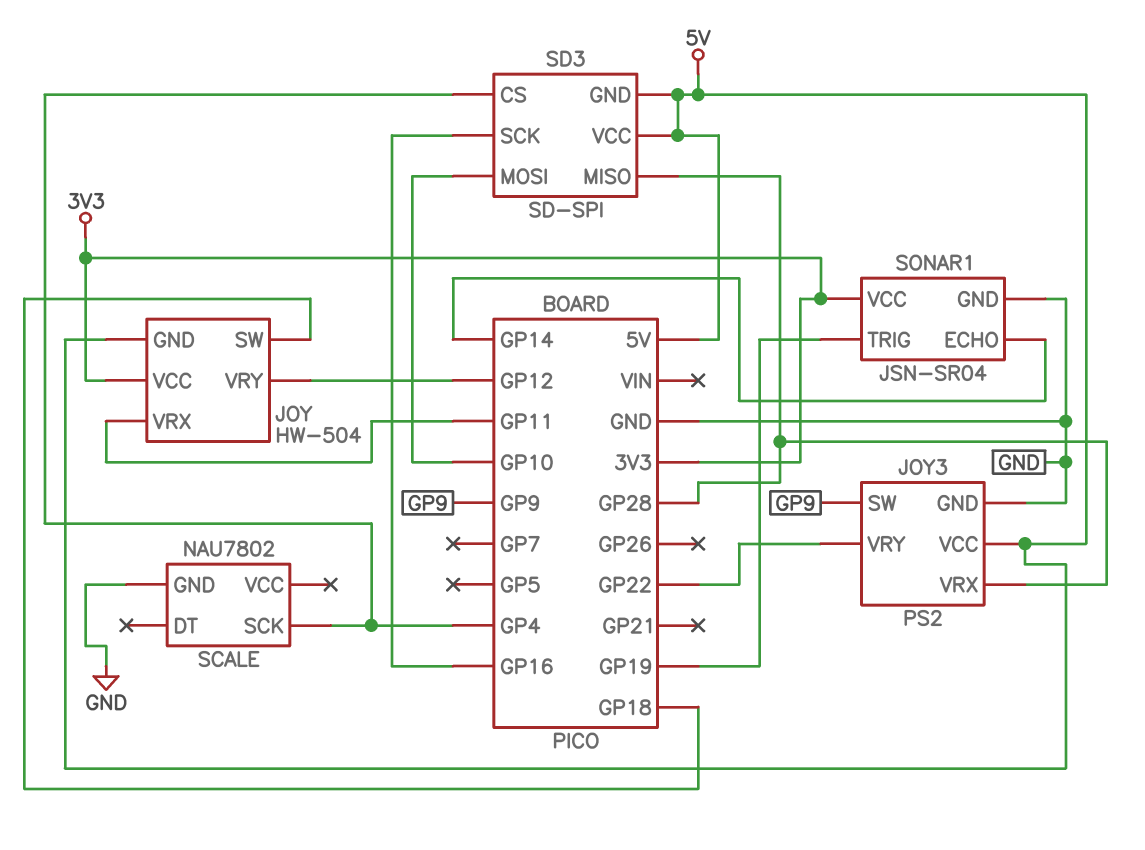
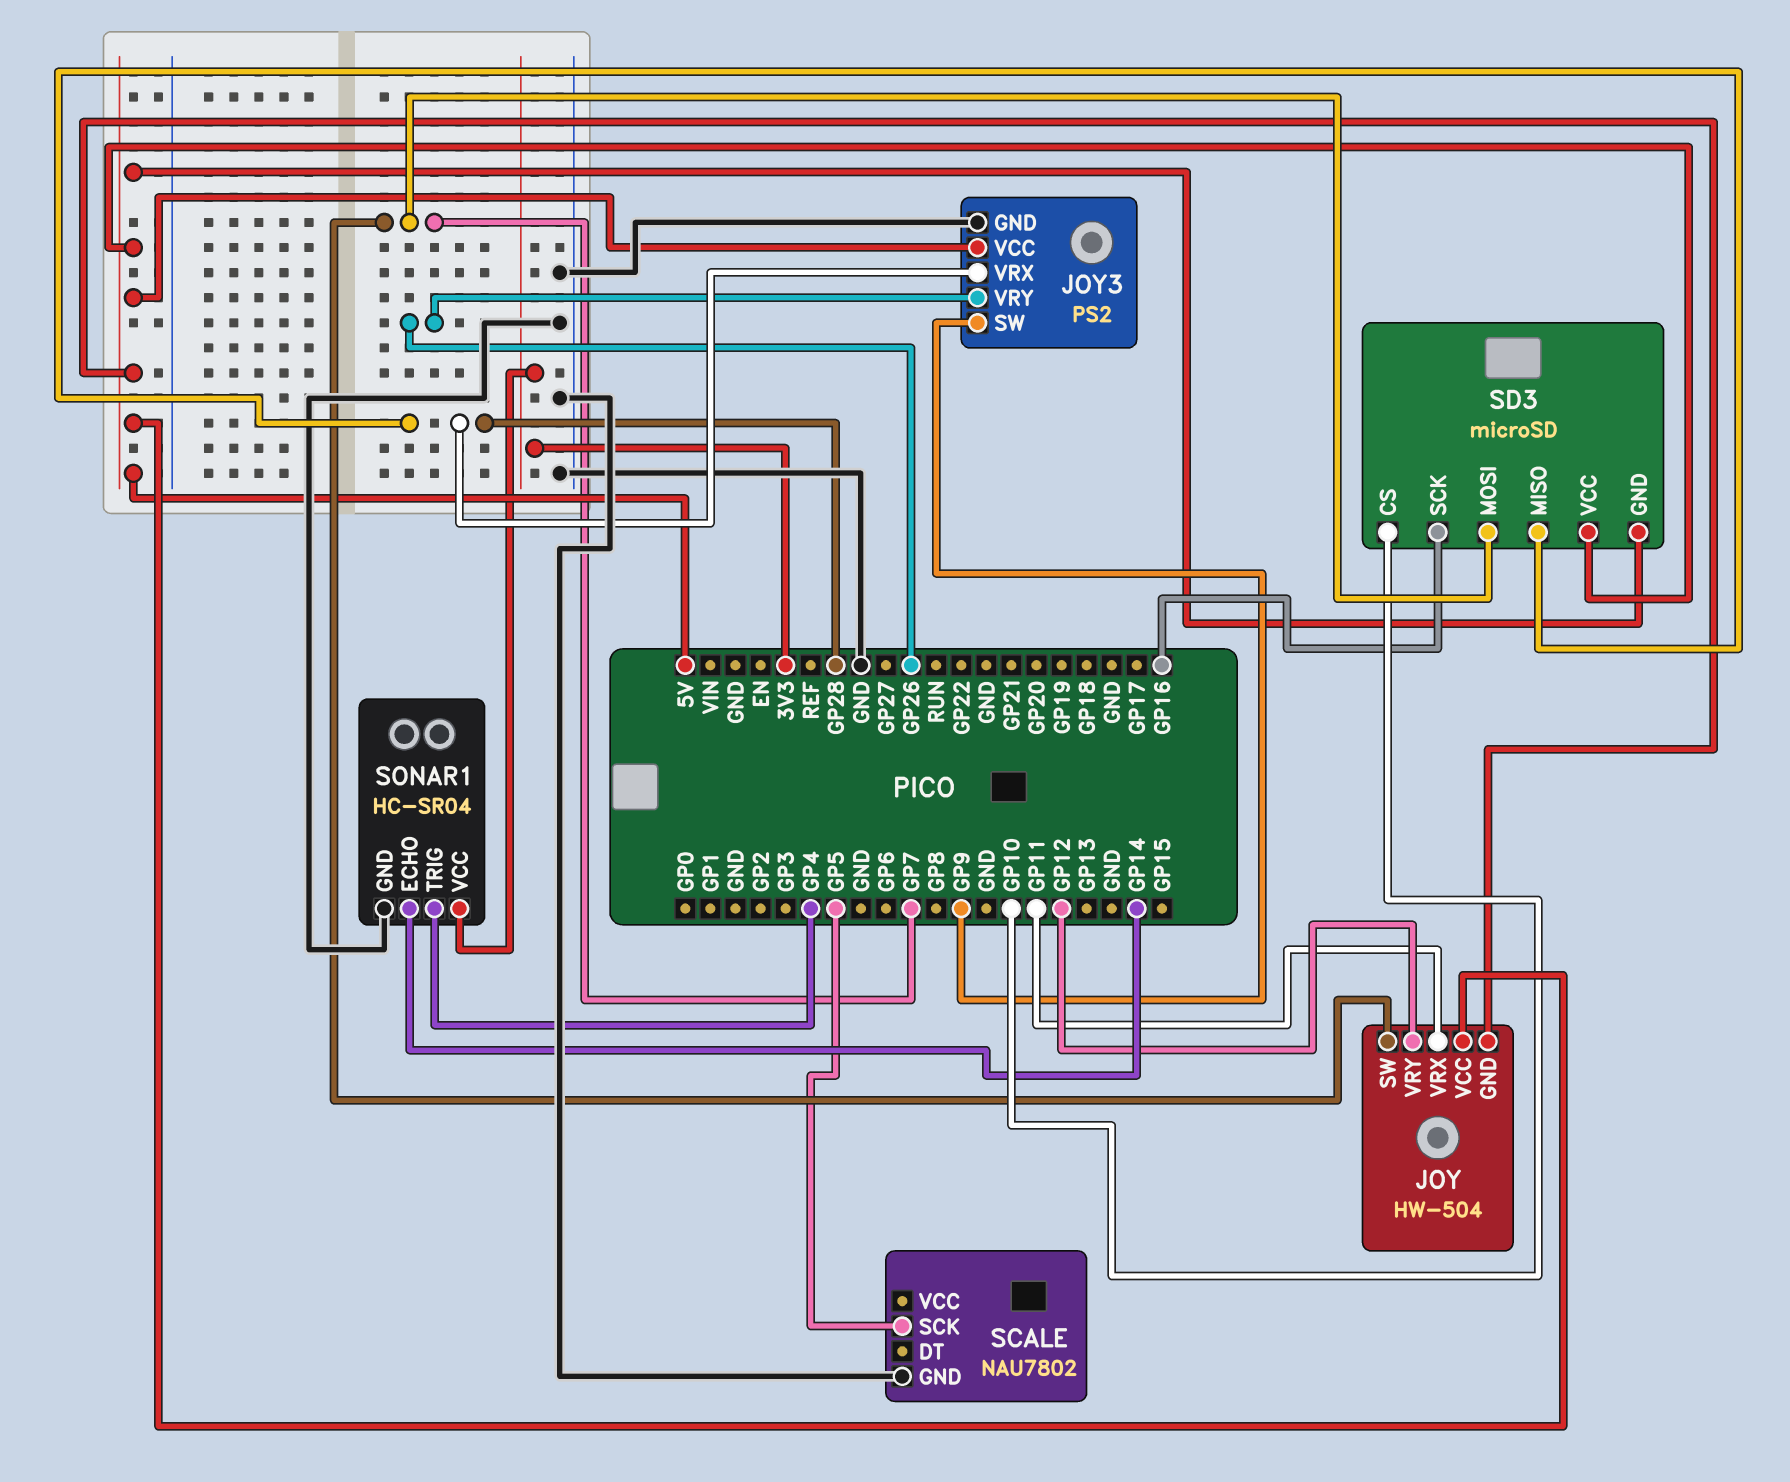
JOY pin SW: GP18 -> GP7
JOY pin VCC: 3V3 -> 5V
JOY3 pin VRY: GP22 -> GP26
SCALE pin SCK: GP4 -> GP5
SD3: SD-SPI -> microSD
SD3 pin CS: GP4 -> GP10
SD3 pin MOSI: GP10 -> GP7
SONAR1: JSN-SR04 -> HC-SR04
SONAR1 pin TRIG: GP19 -> GP4

